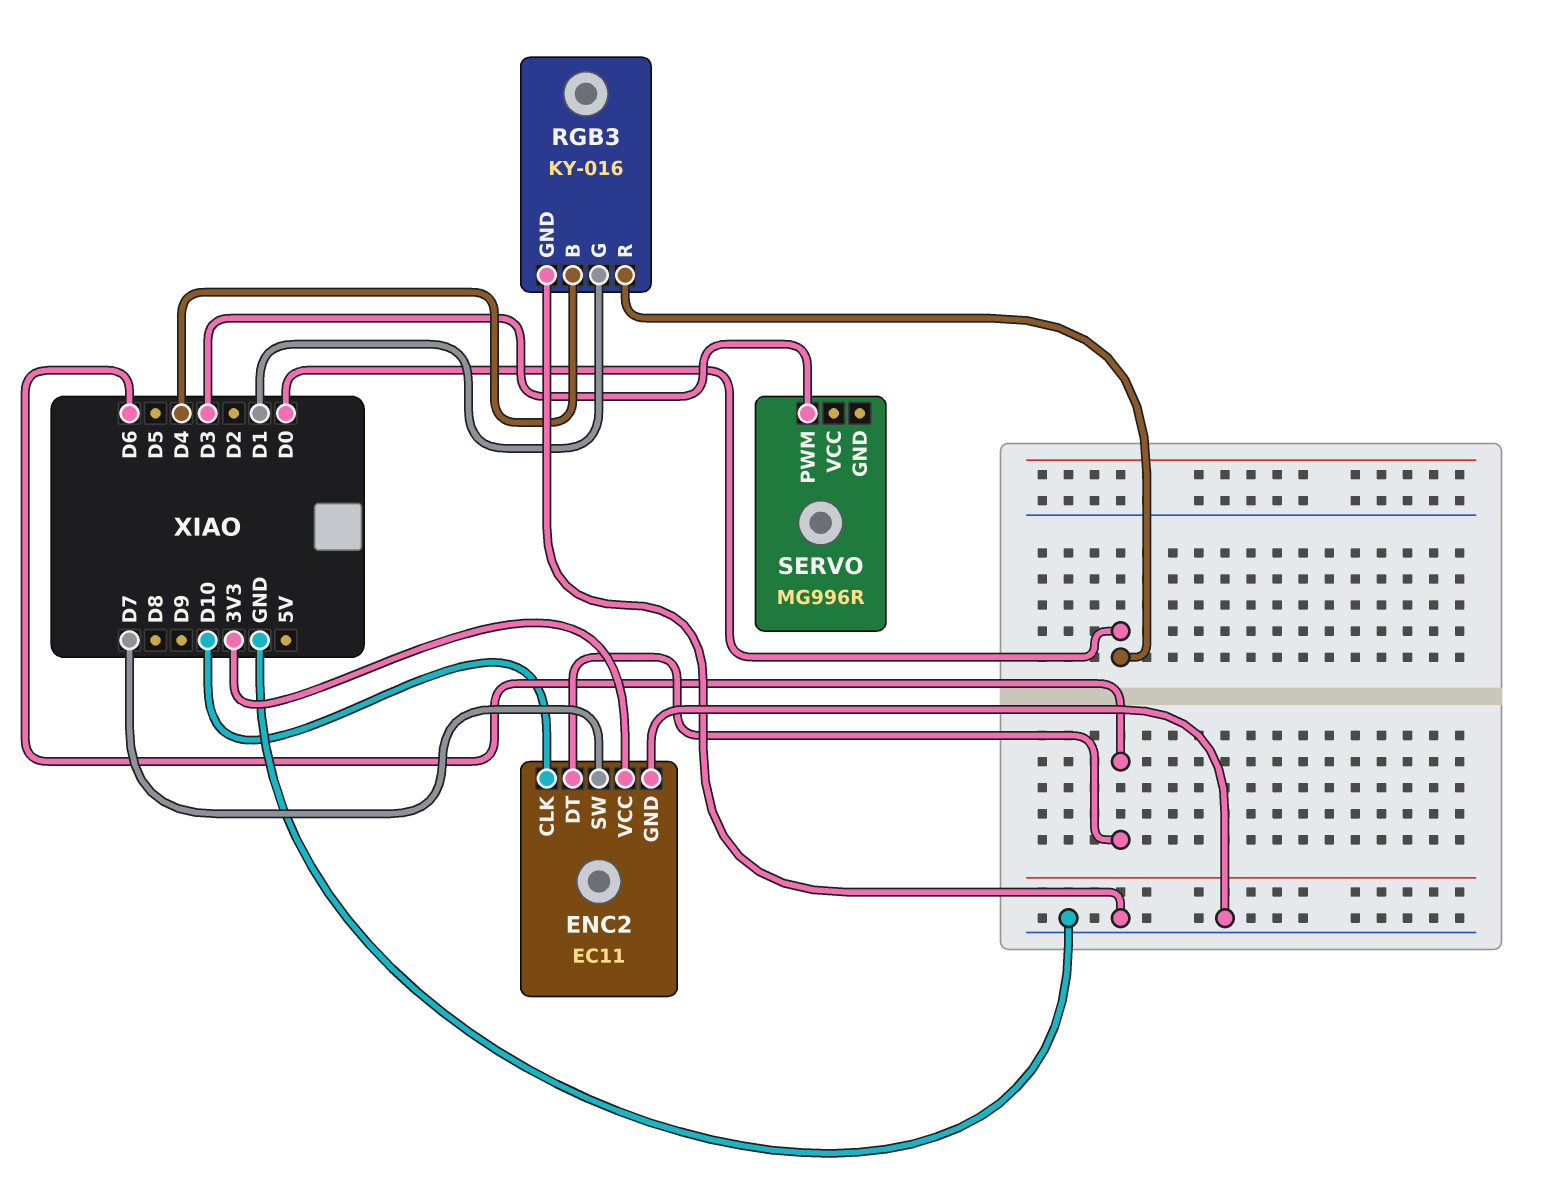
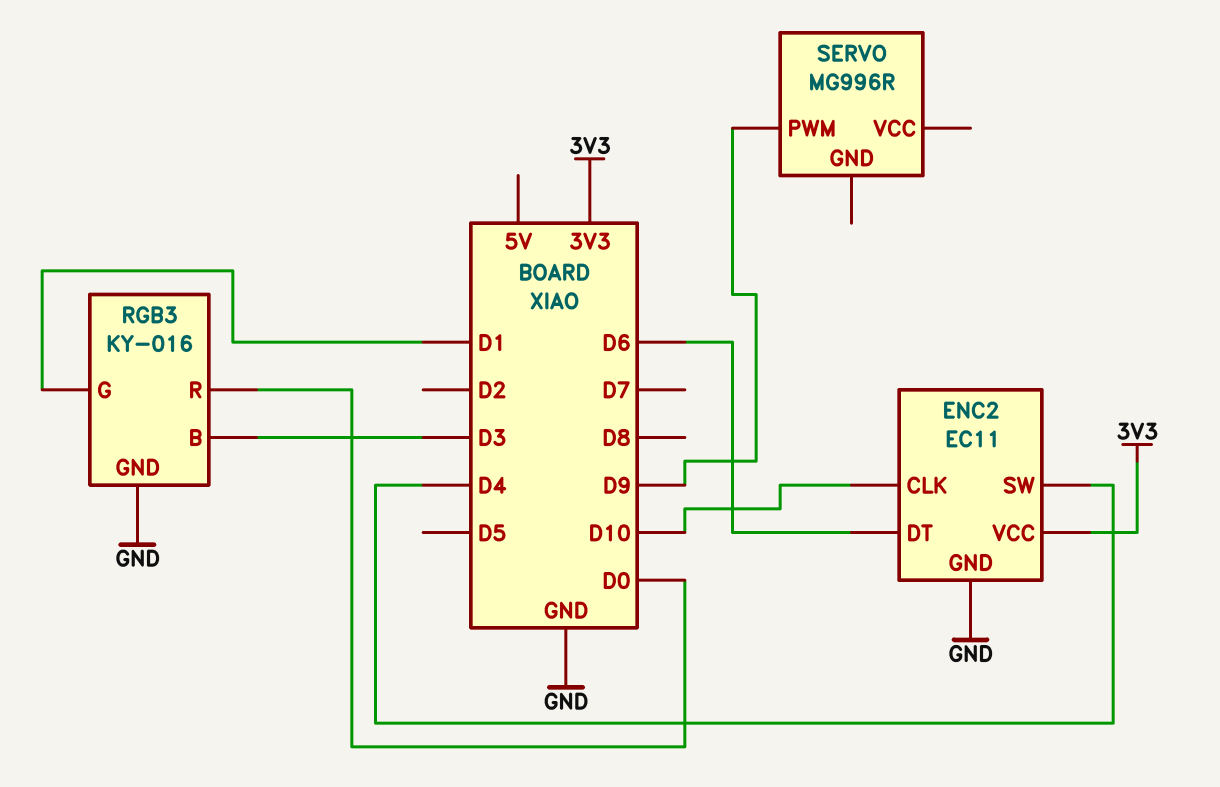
ENC2 pin SW: D7 -> D4
RGB3 pin B: D4 -> D3
SERVO pin PWM: D3 -> D9

